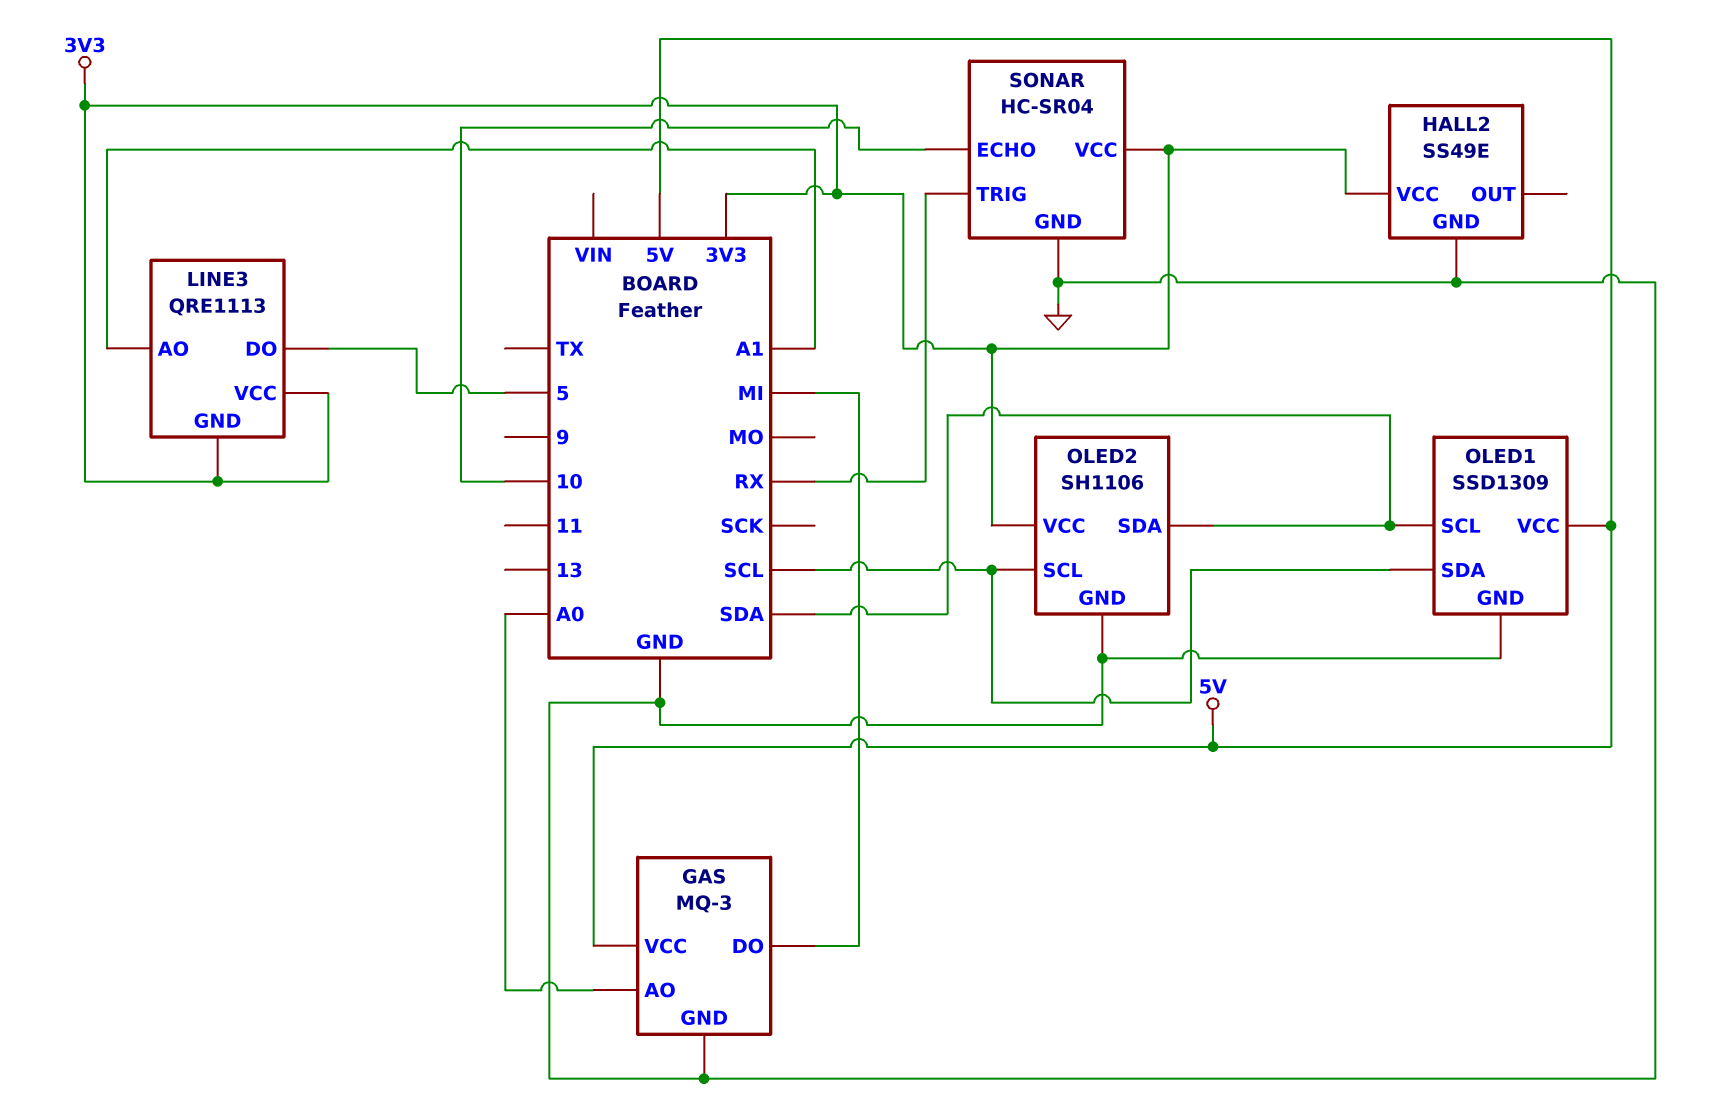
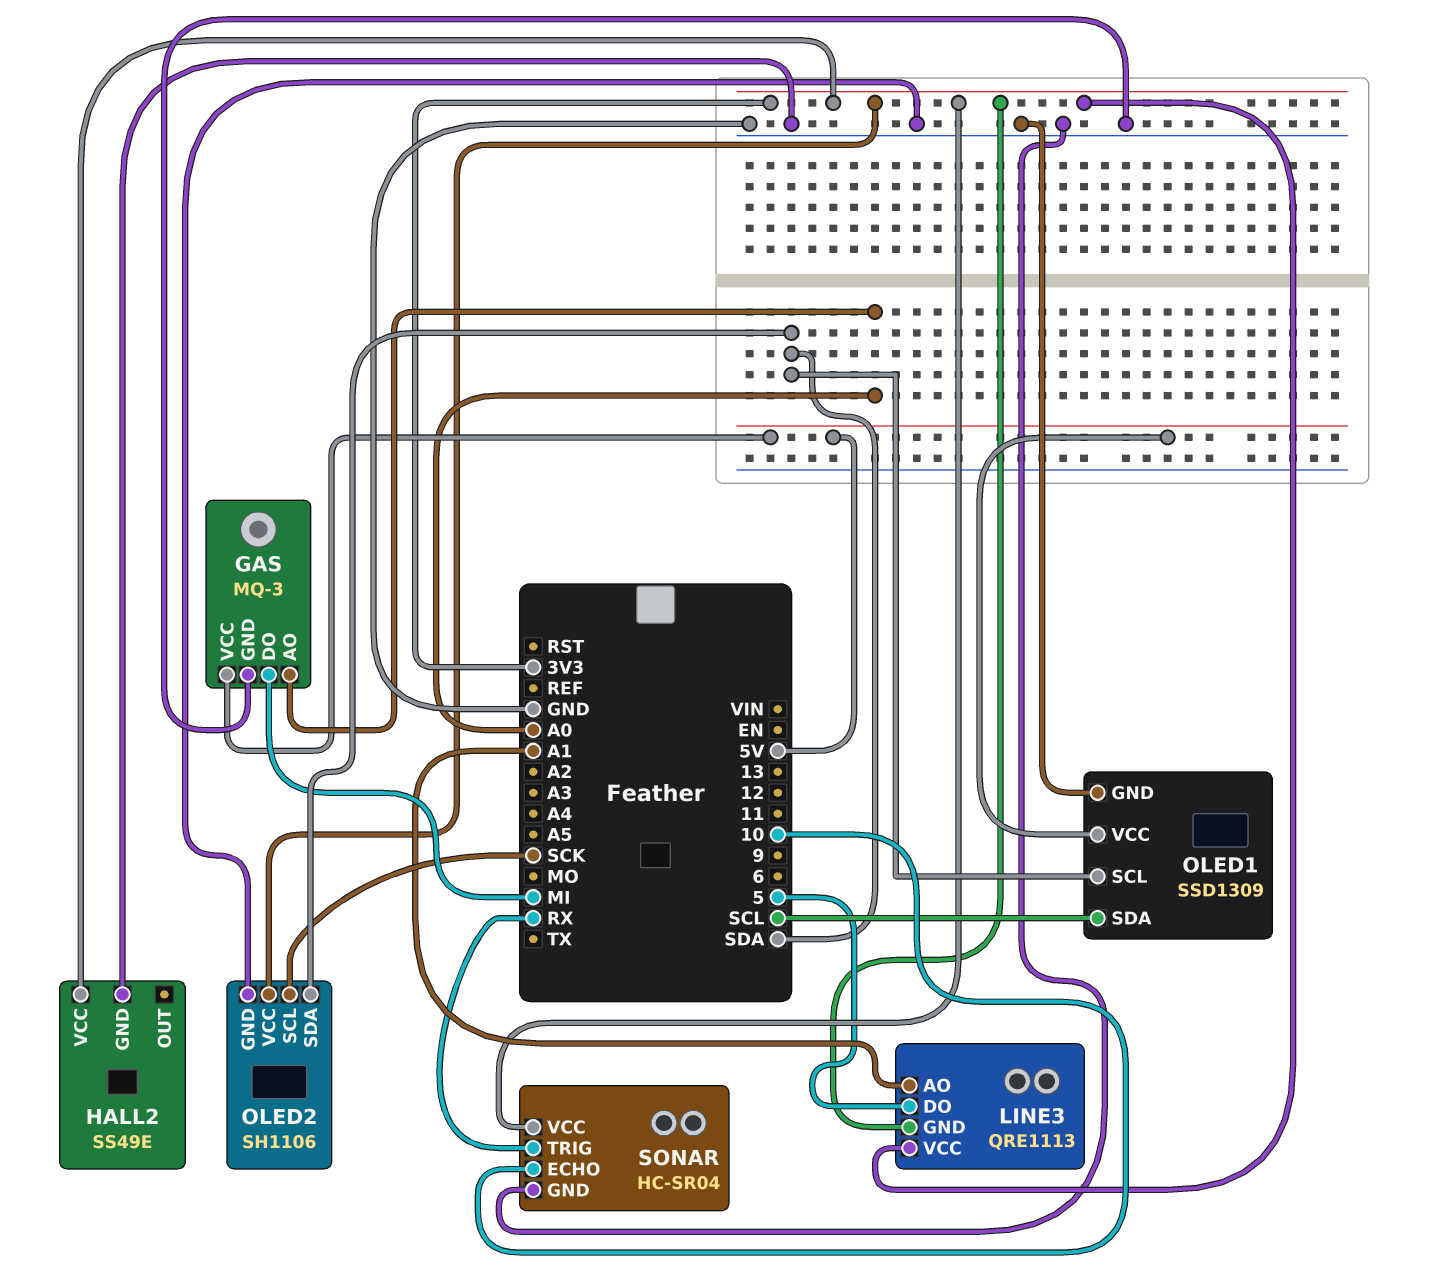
OLED2 pin SCL: SCL -> SCK

